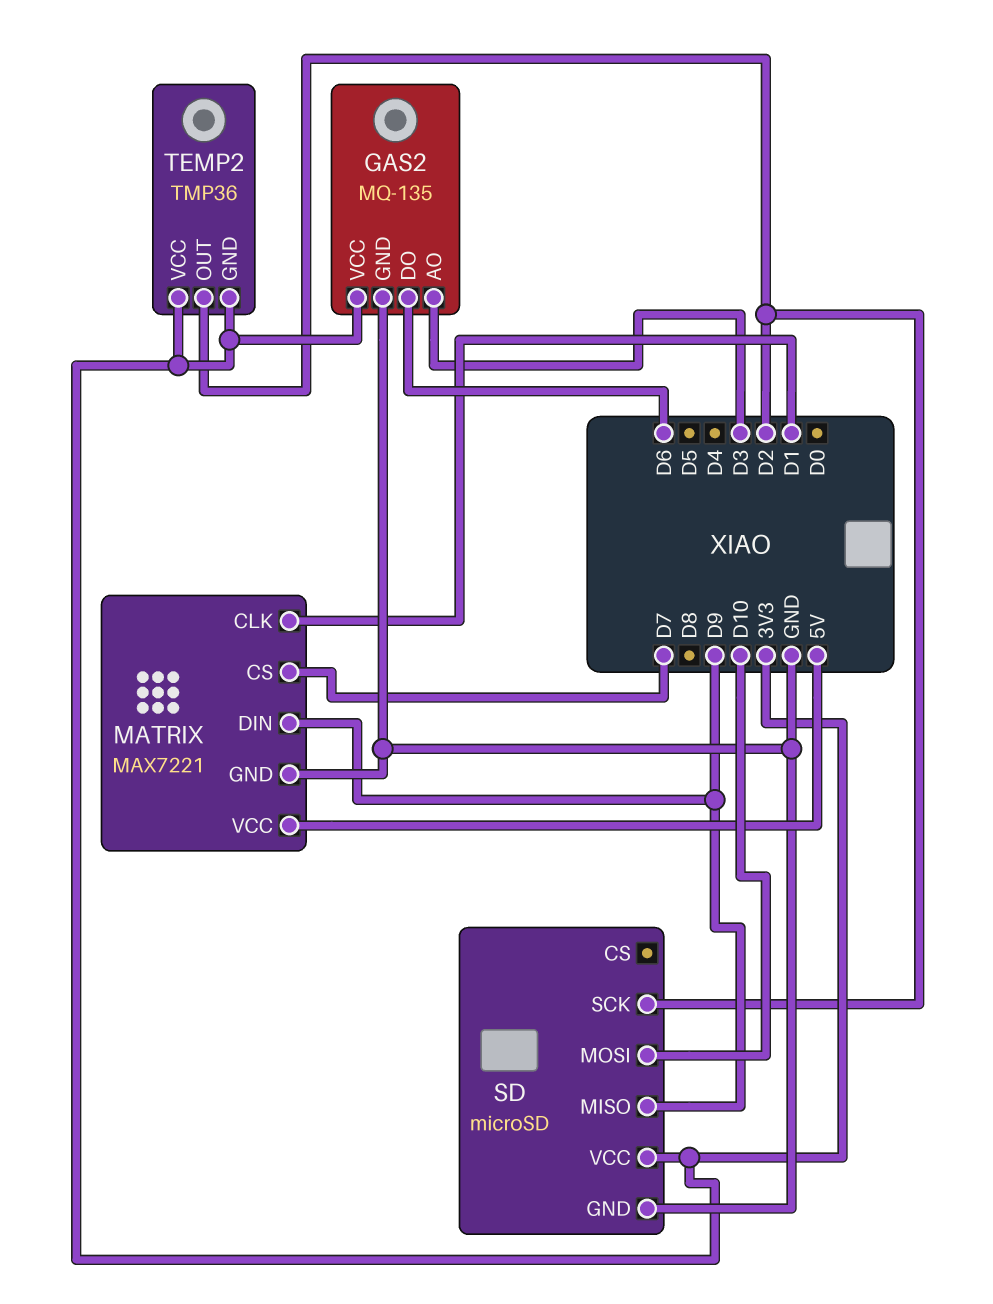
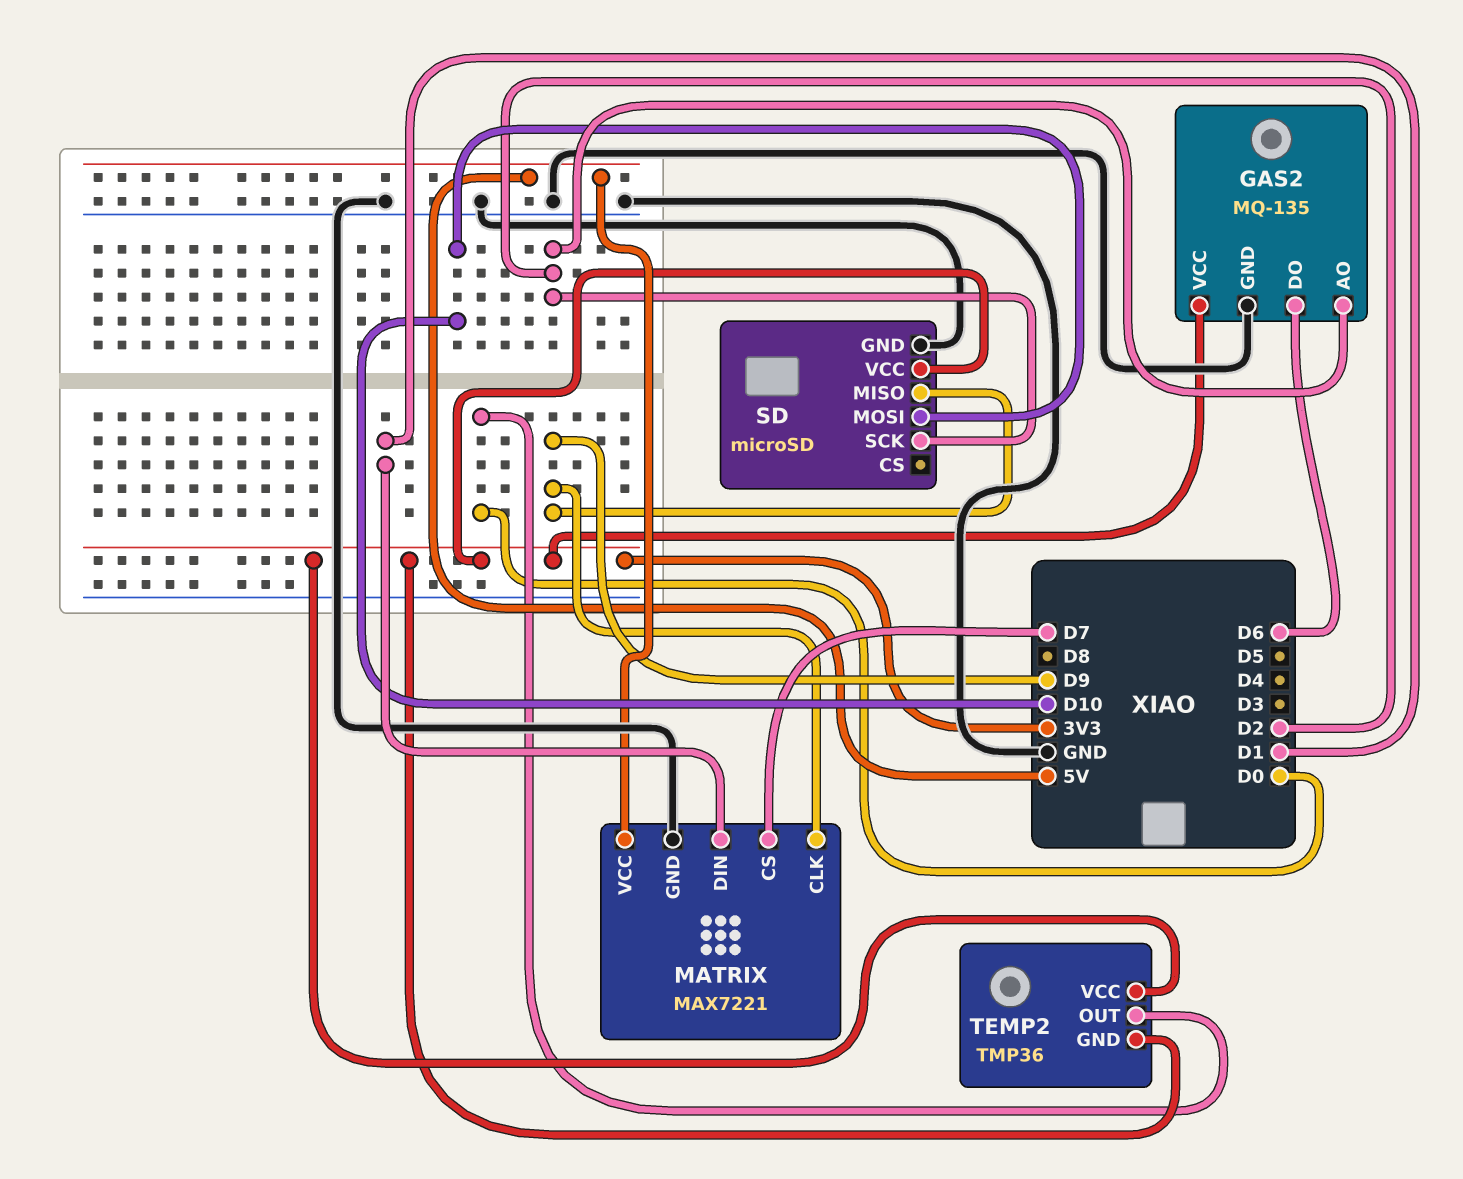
GAS2 pin AO: D3 -> D2
MATRIX pin CLK: D1 -> D9
MATRIX pin DIN: D9 -> D1
TEMP2 pin OUT: D2 -> D0

